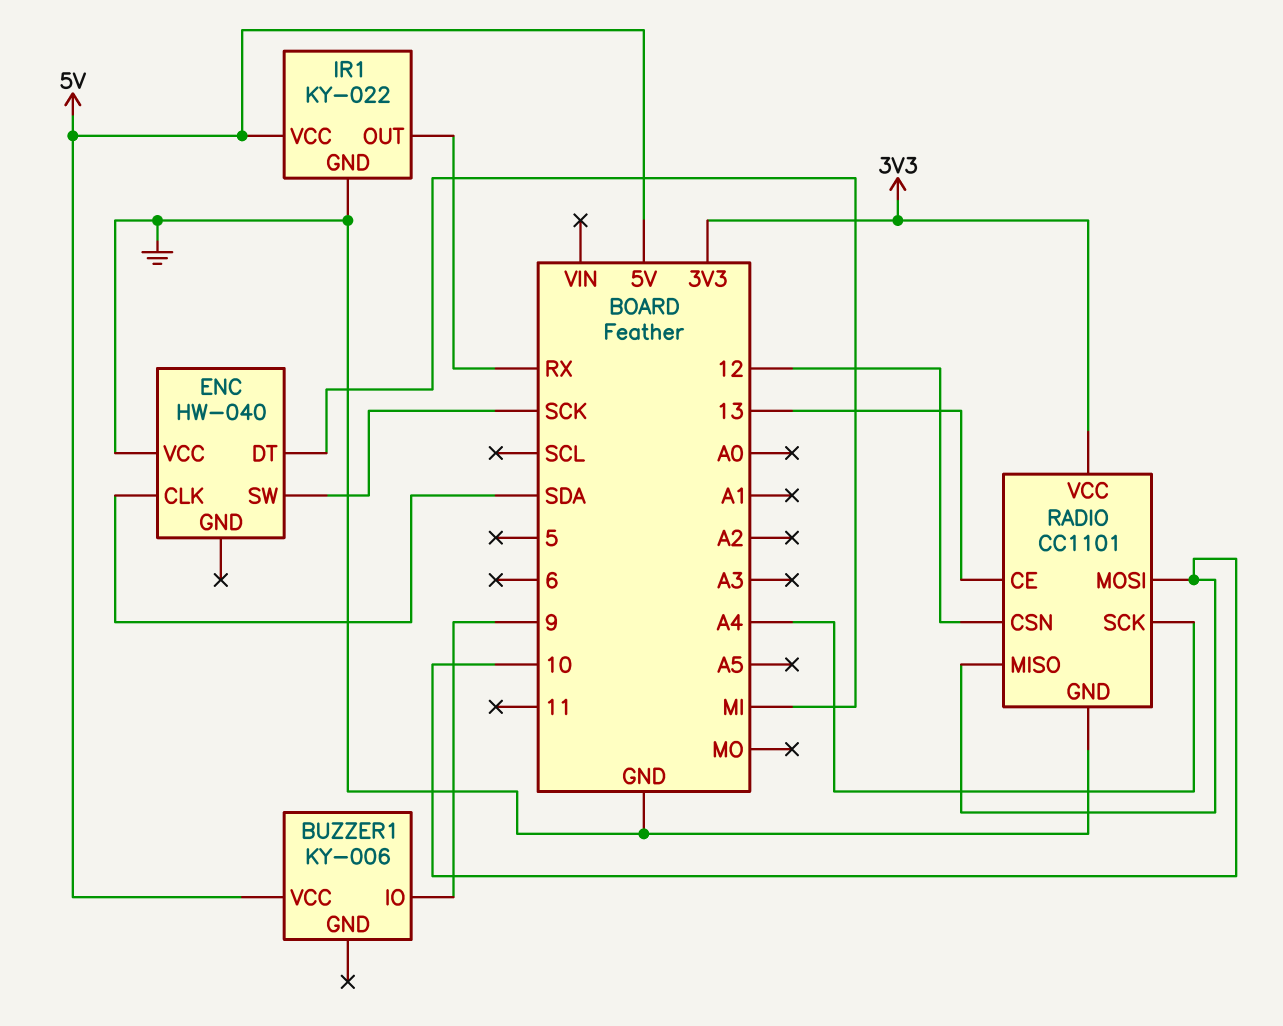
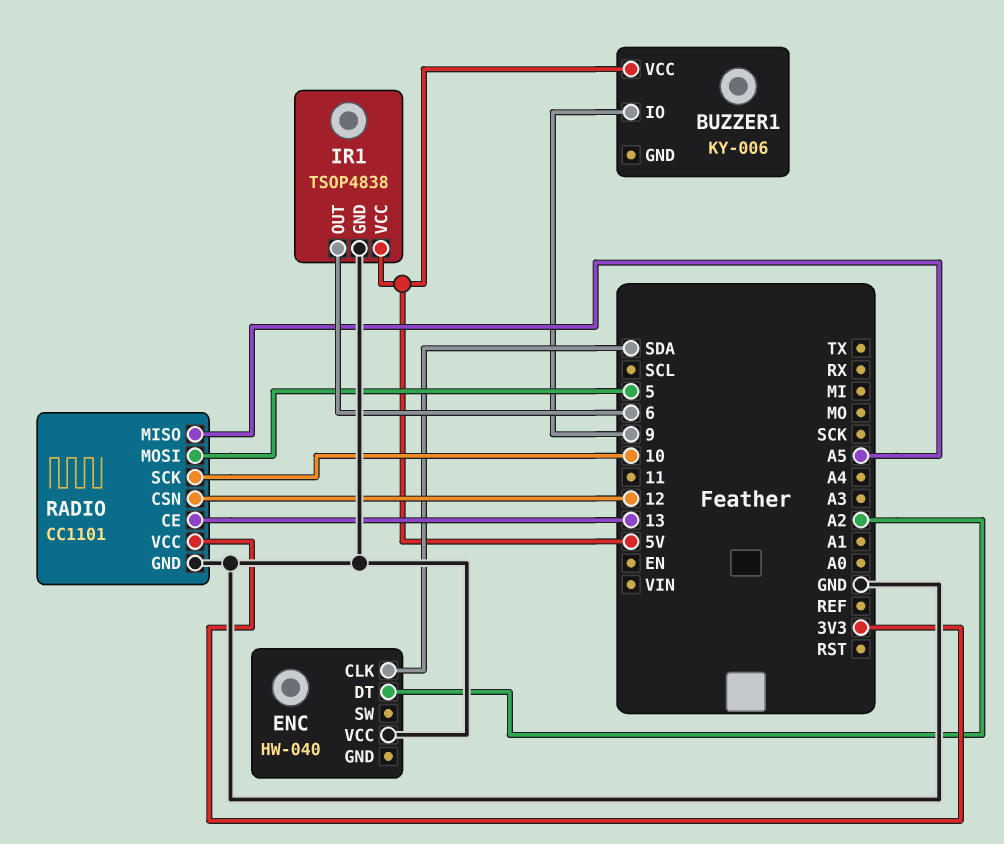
ENC pin DT: MI -> A2
ENC pin SW: SCK -> none
IR1: KY-022 -> TSOP4838
IR1 pin OUT: RX -> 6
RADIO pin MISO: 10 -> A5
RADIO pin MOSI: 10 -> 5
RADIO pin SCK: A4 -> 10

